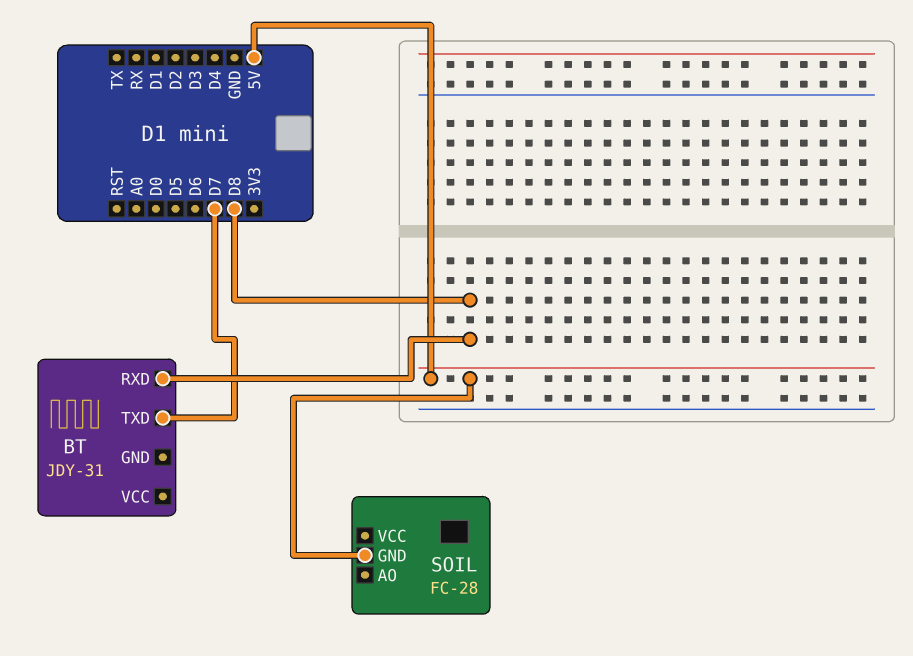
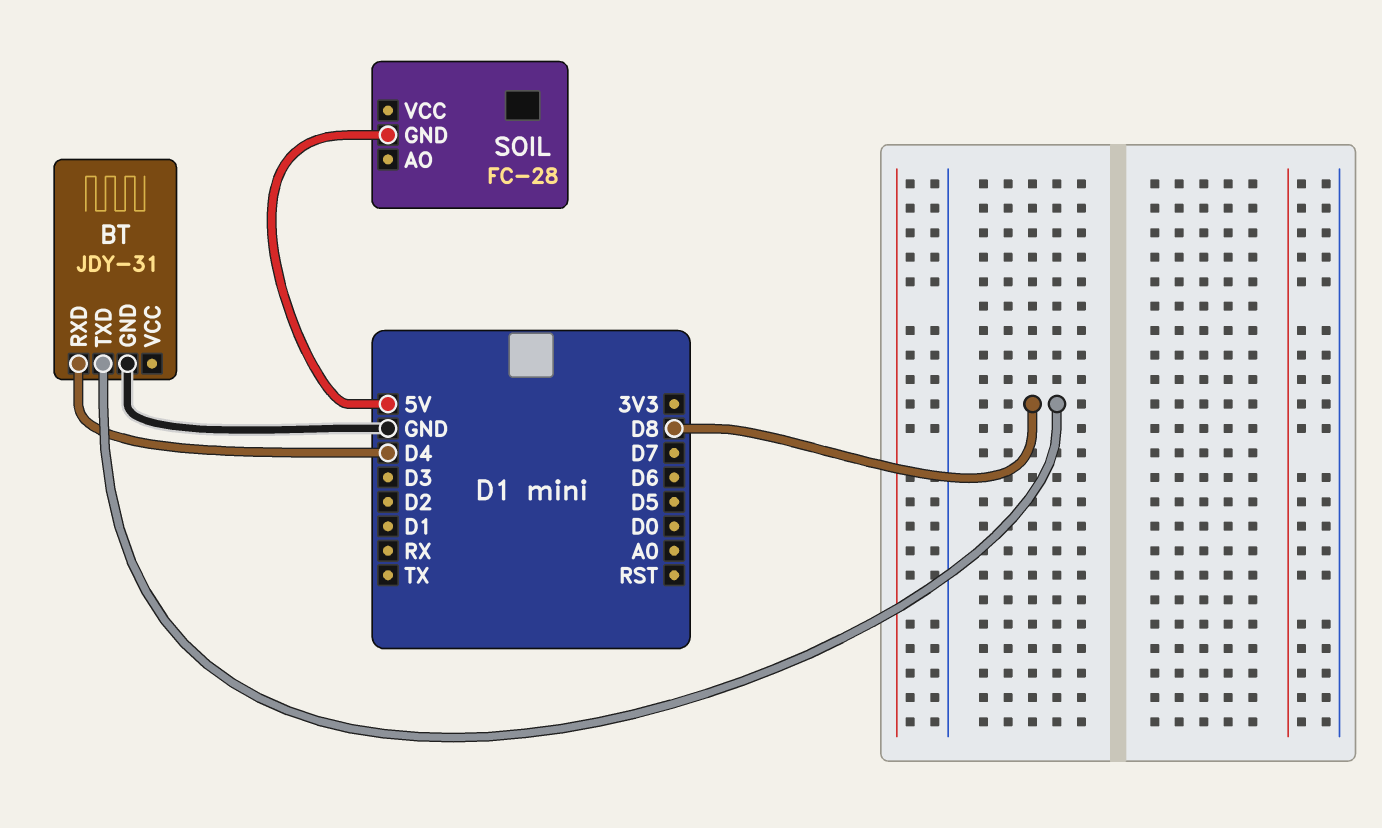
BT pin GND: none -> GND
BT pin RXD: D8 -> D4
BT pin TXD: D7 -> D8

